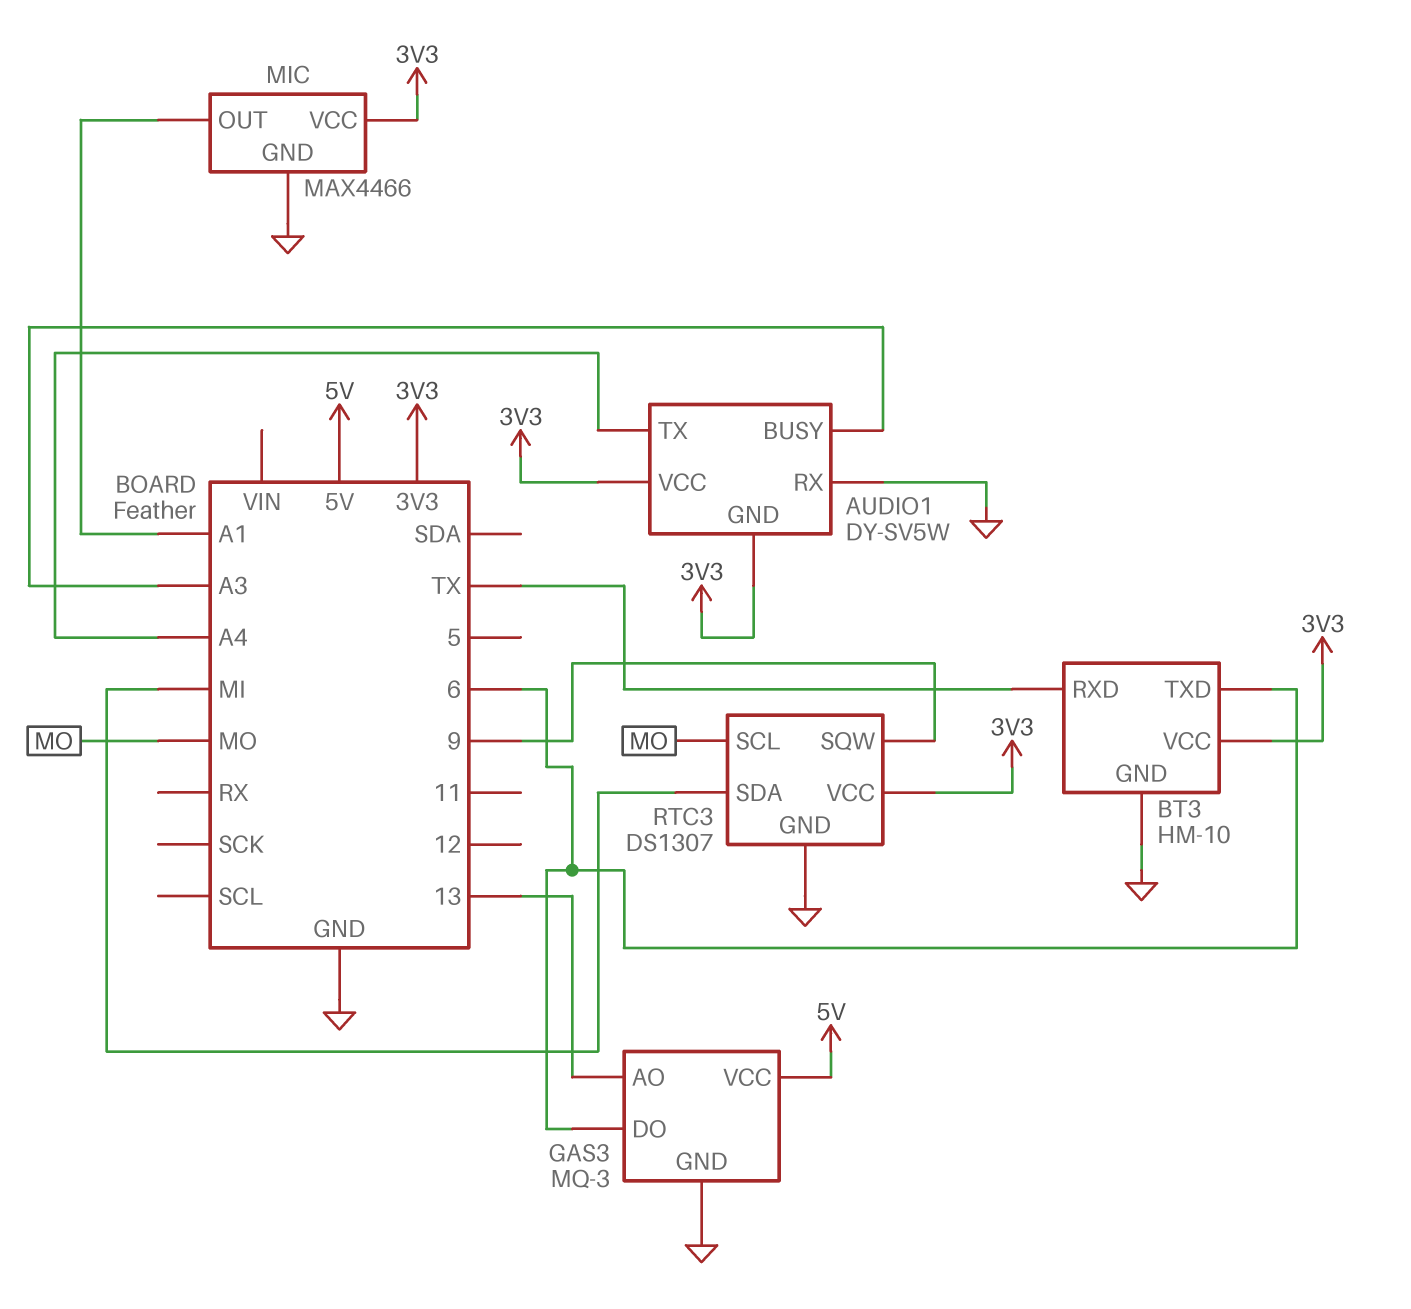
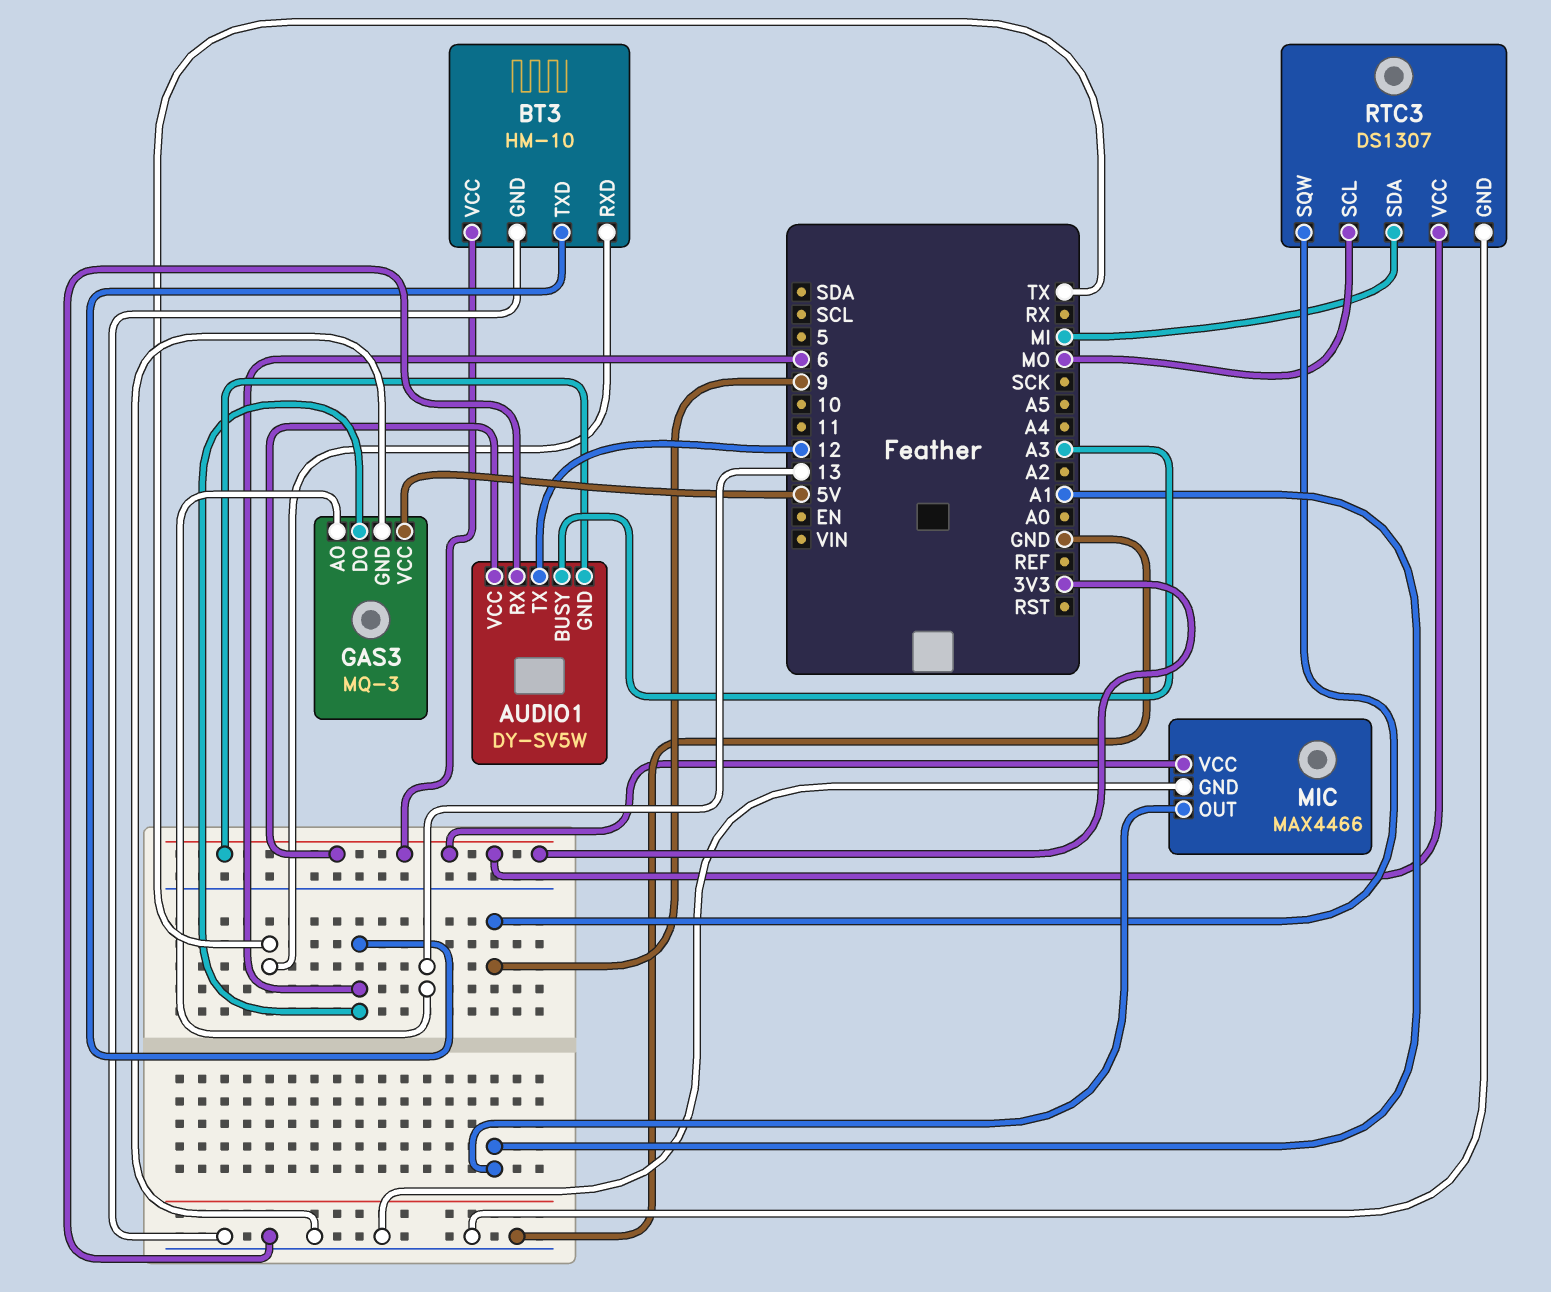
AUDIO1 pin TX: A4 -> 12

